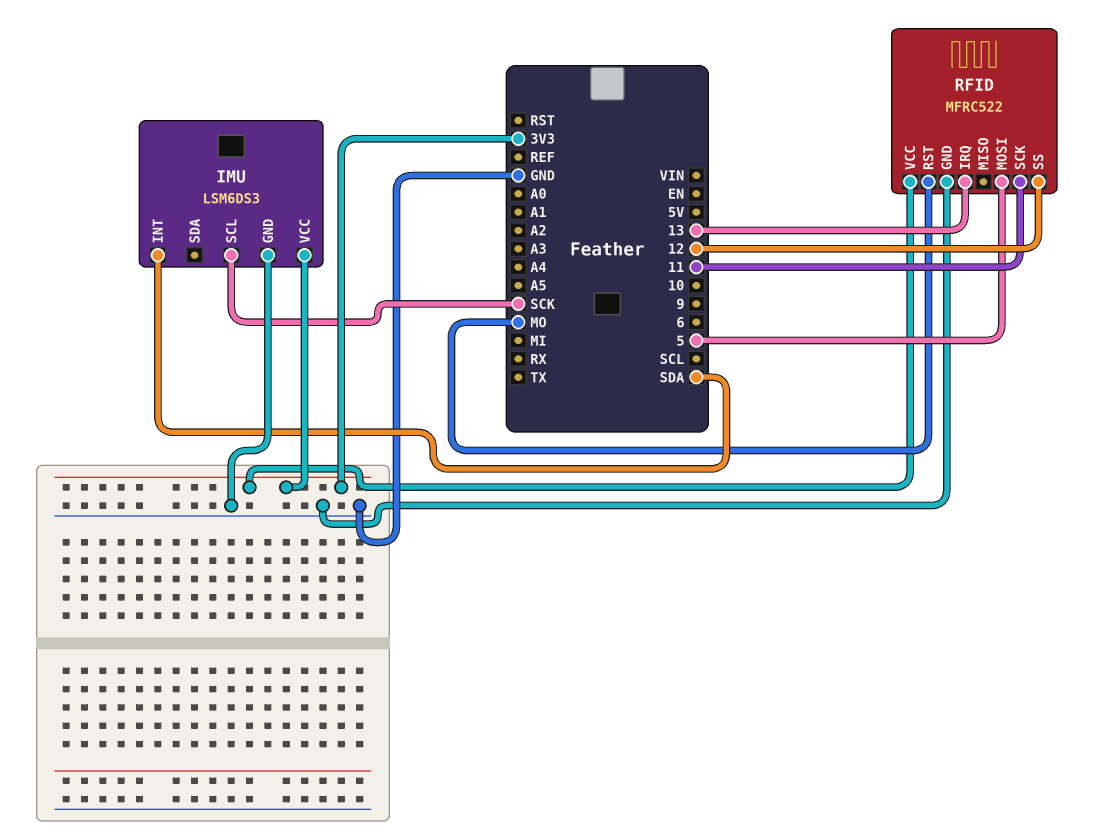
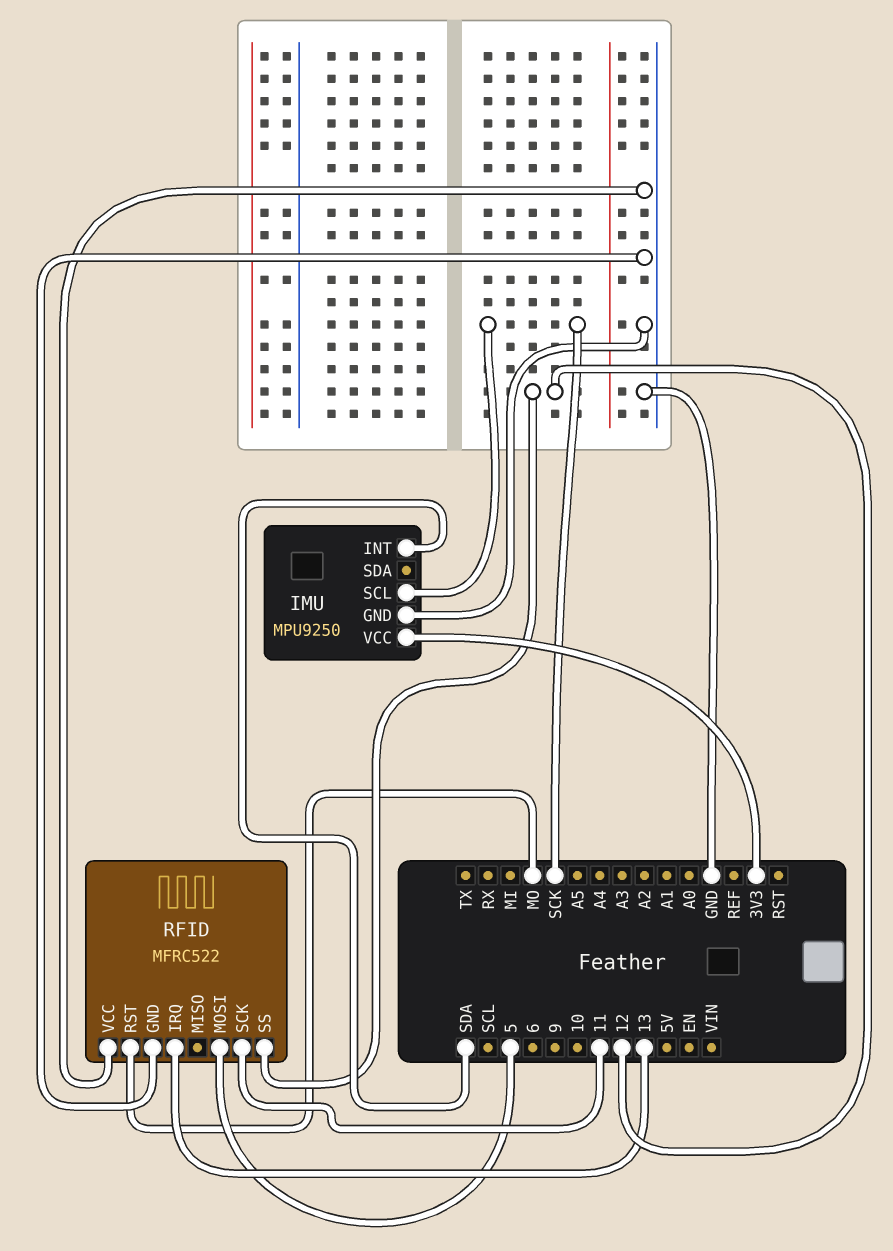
IMU: LSM6DS3 -> MPU9250
RFID pin VCC: 3V3 -> GND

